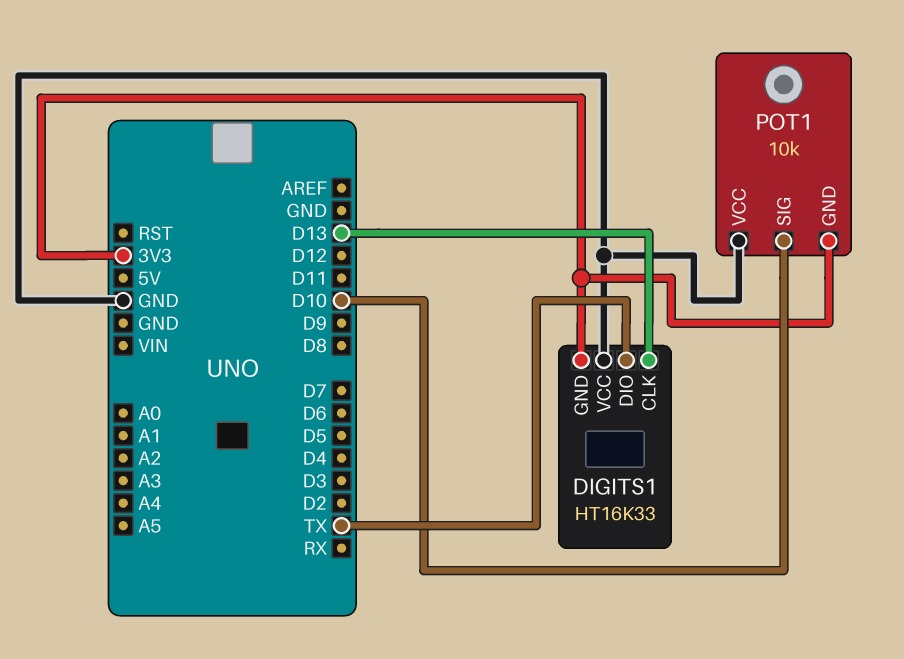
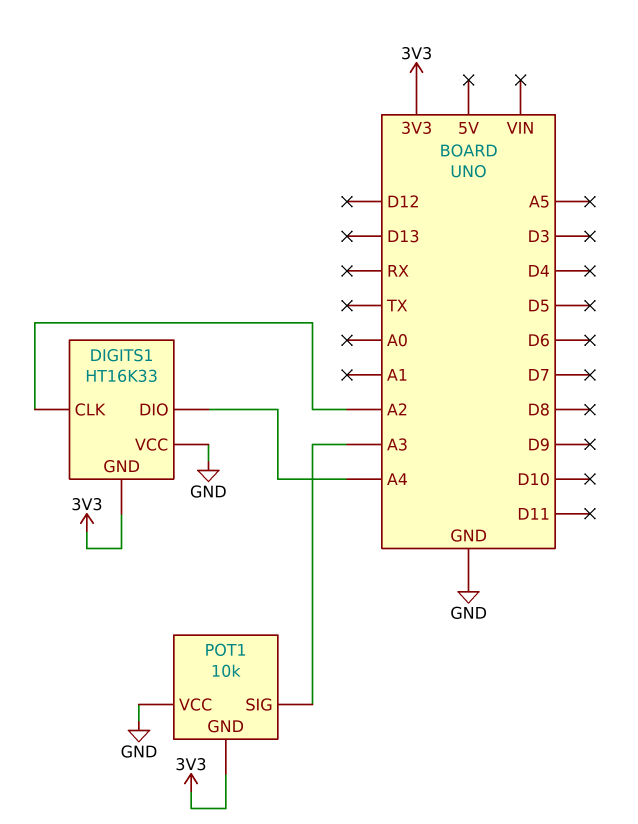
DIGITS1 pin CLK: D13 -> A2
DIGITS1 pin DIO: TX -> A4
POT1 pin SIG: D10 -> A3

